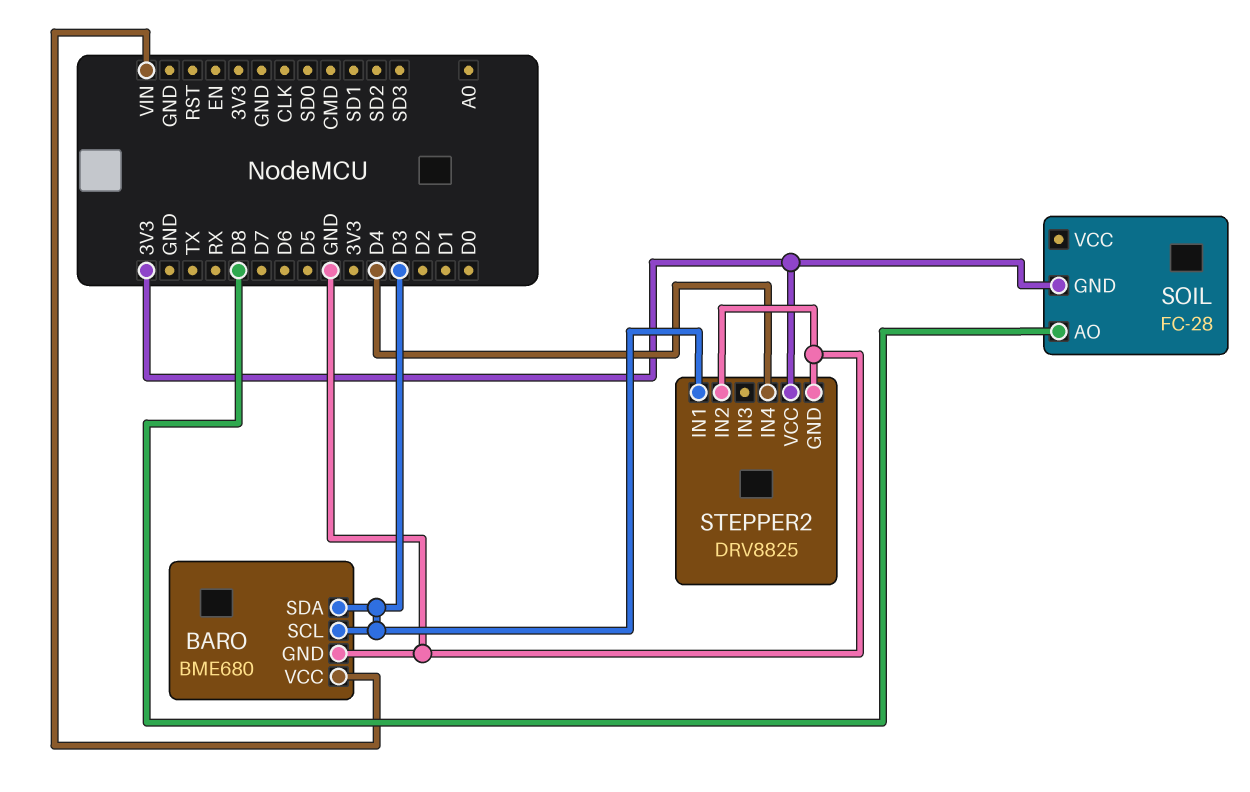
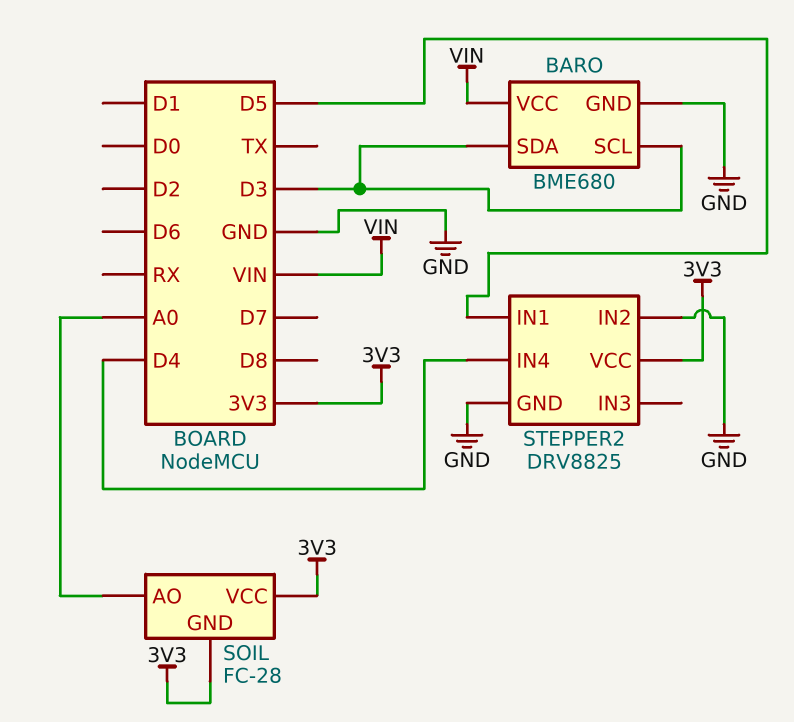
SOIL pin AO: D8 -> A0
SOIL pin VCC: none -> 3V3
STEPPER2 pin IN1: D3 -> D5

